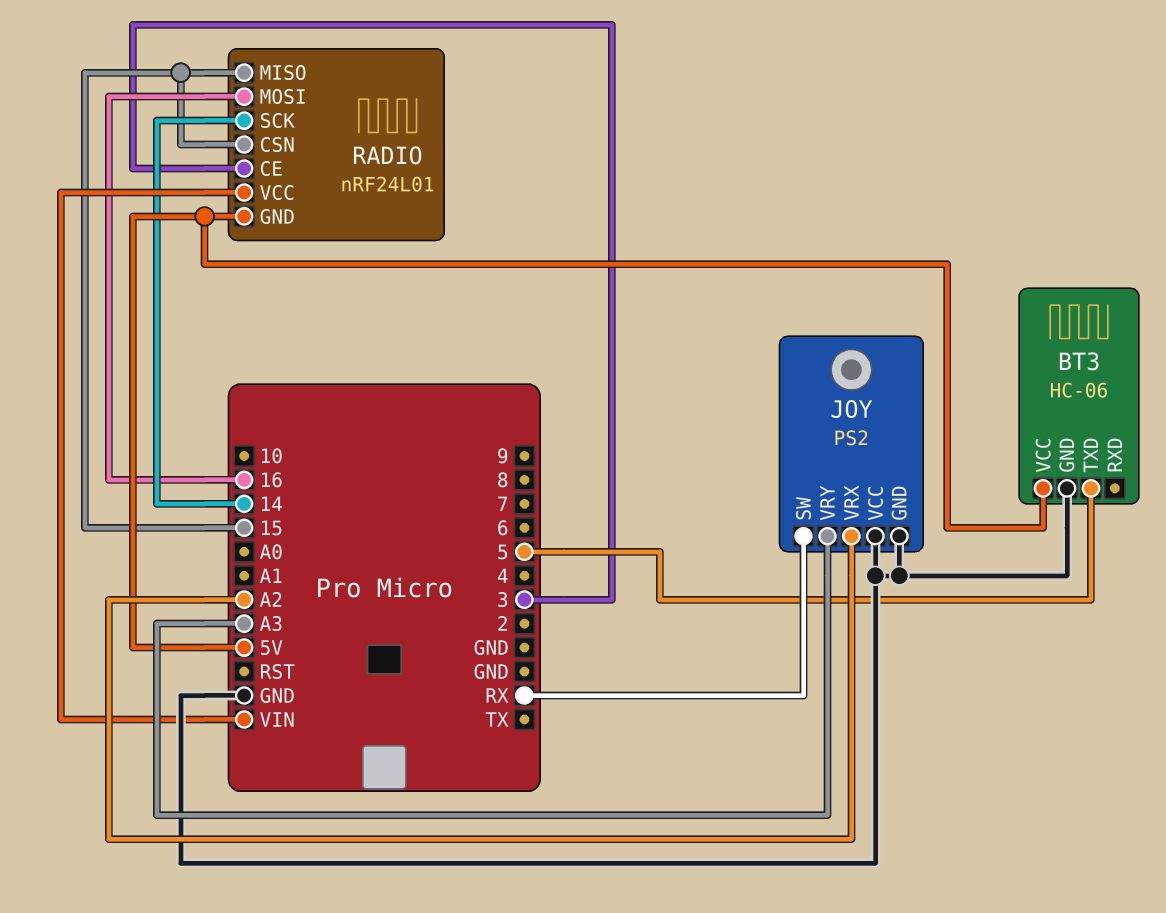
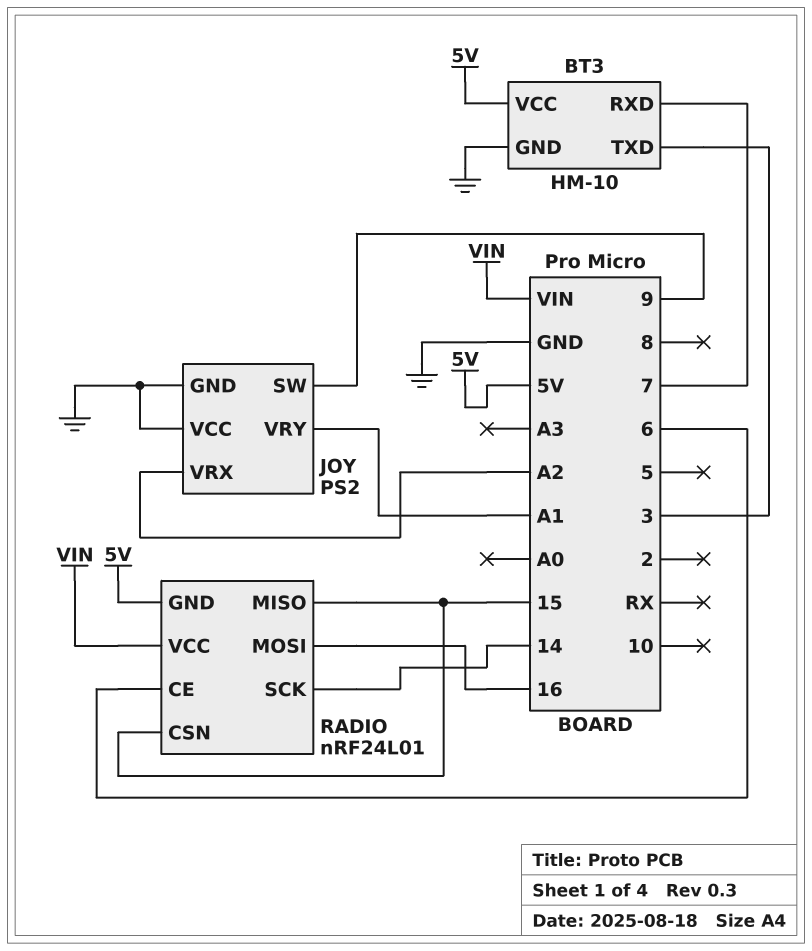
BT3: HC-06 -> HM-10
BT3 pin RXD: none -> 7
BT3 pin TXD: 5 -> 3
JOY pin SW: RX -> 9
JOY pin VRY: A3 -> A1
RADIO pin CE: 3 -> 6

